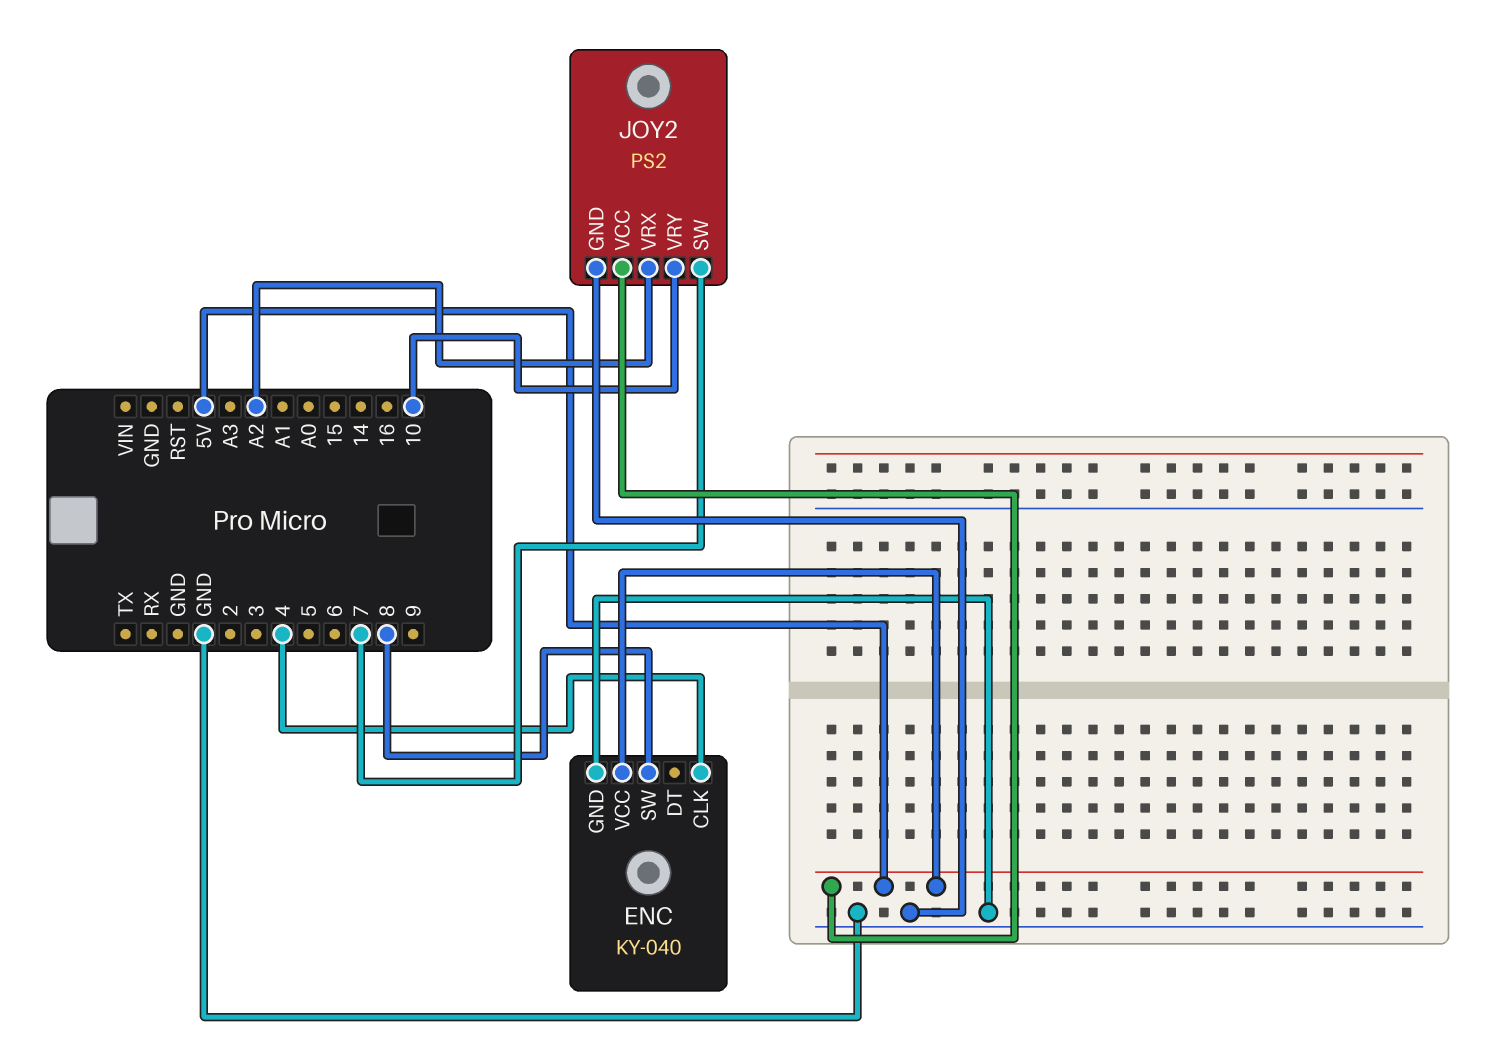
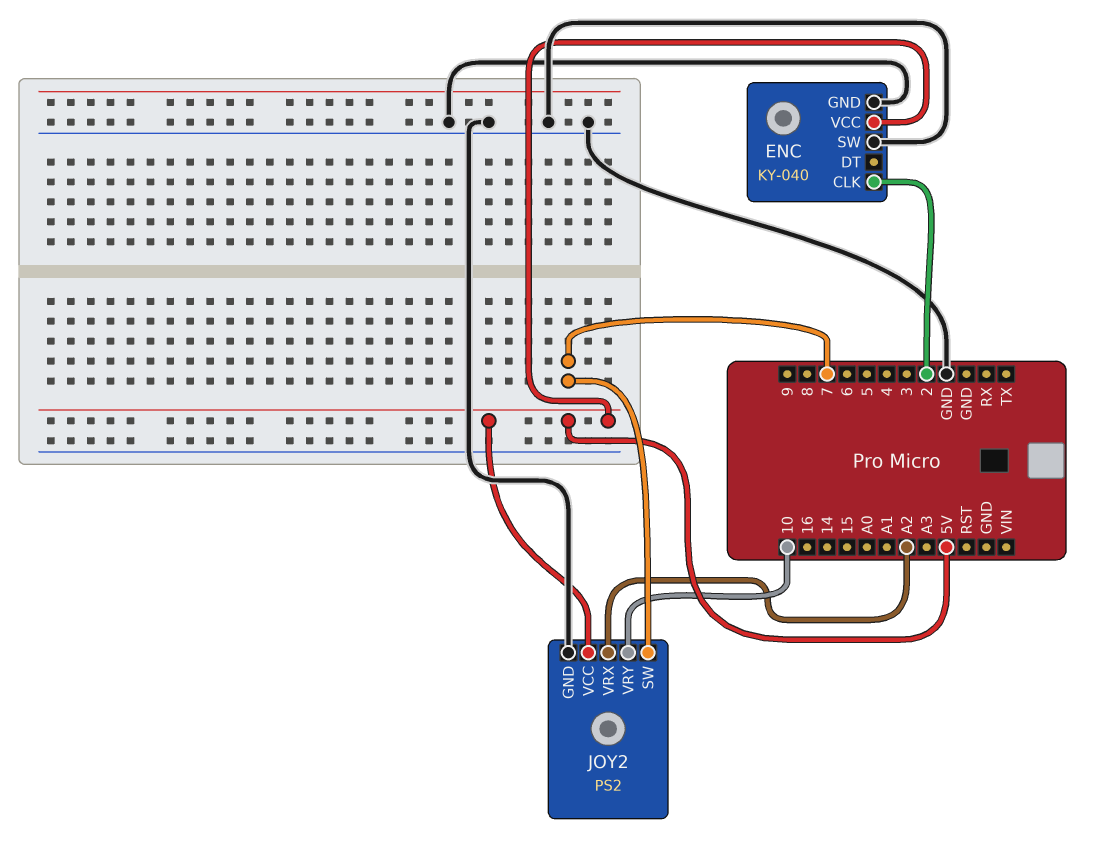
ENC pin CLK: 4 -> 2
ENC pin SW: 8 -> GND

